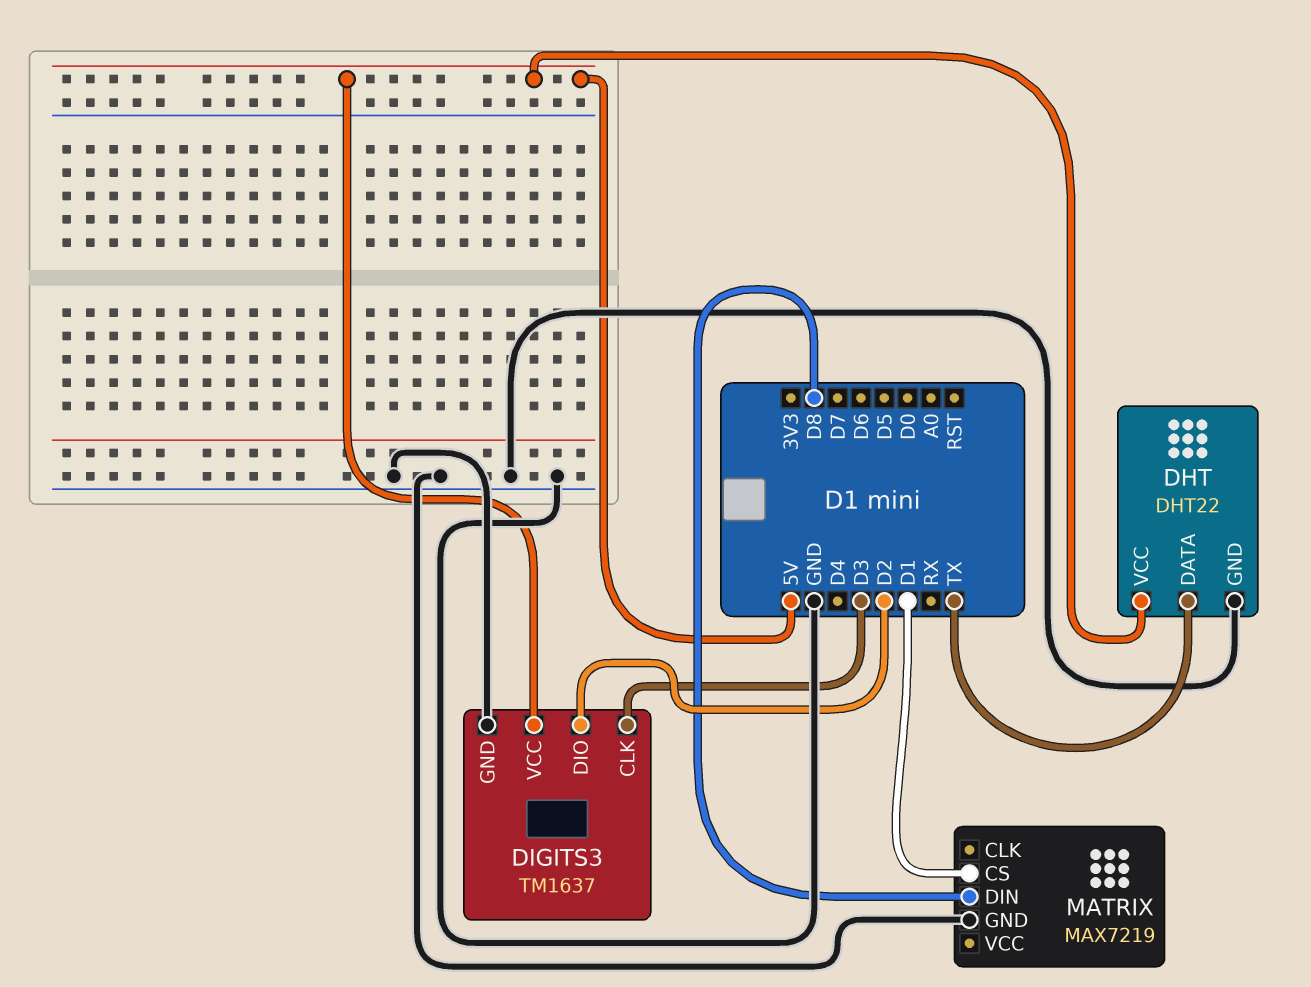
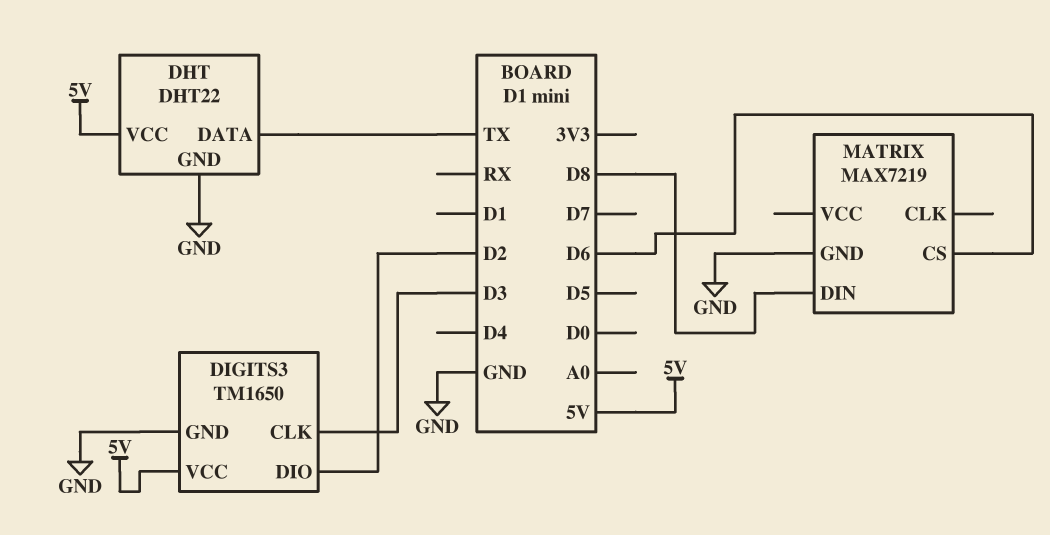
DIGITS3: TM1637 -> TM1650
MATRIX pin CS: D1 -> D6

